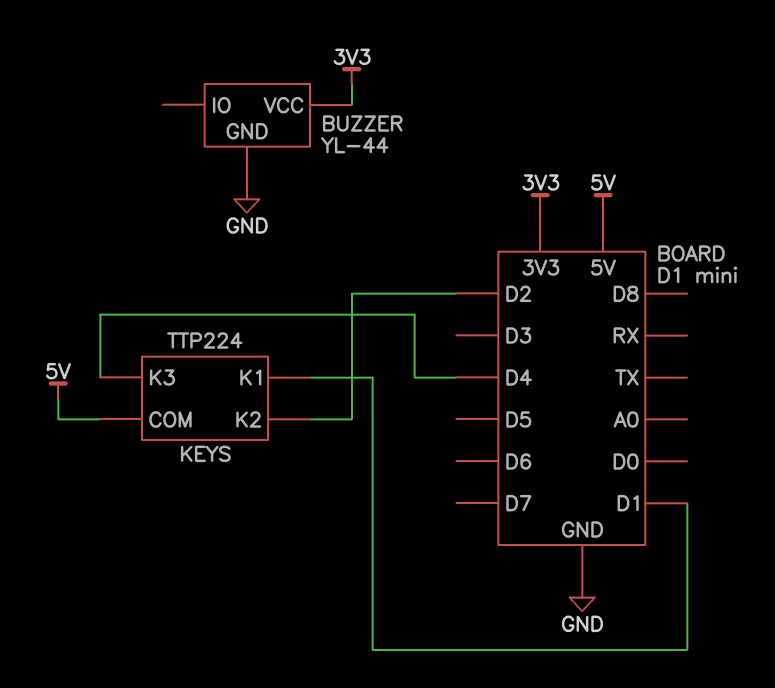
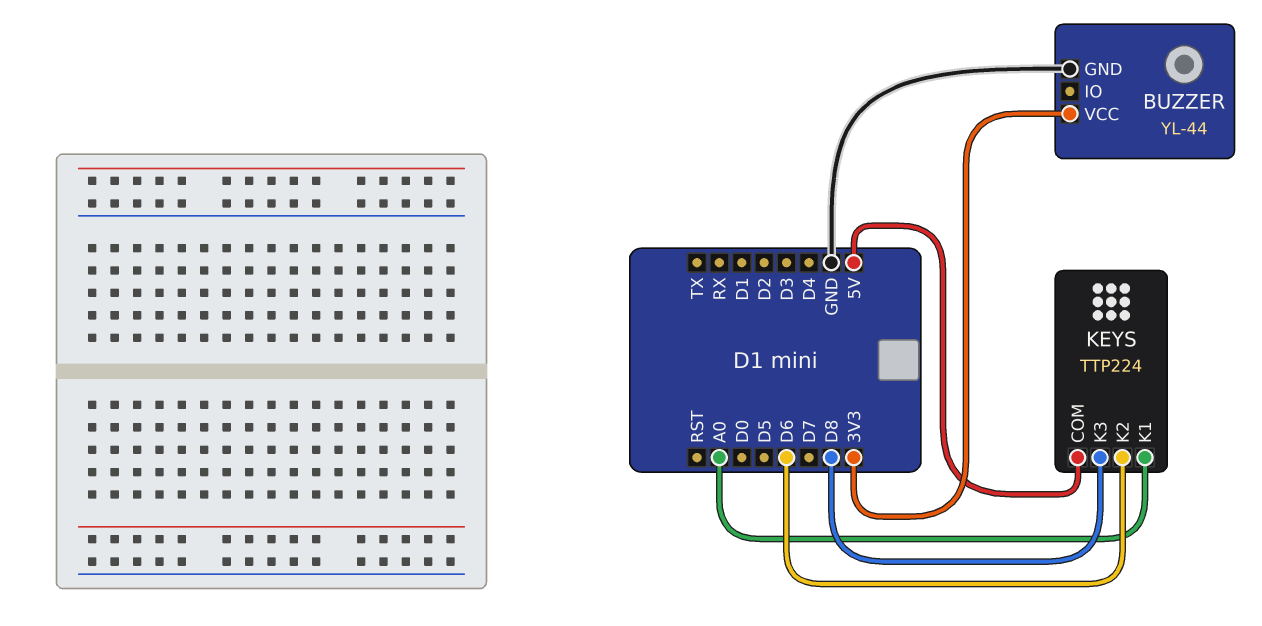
KEYS pin K1: D1 -> A0
KEYS pin K2: D2 -> D6
KEYS pin K3: D4 -> D8

